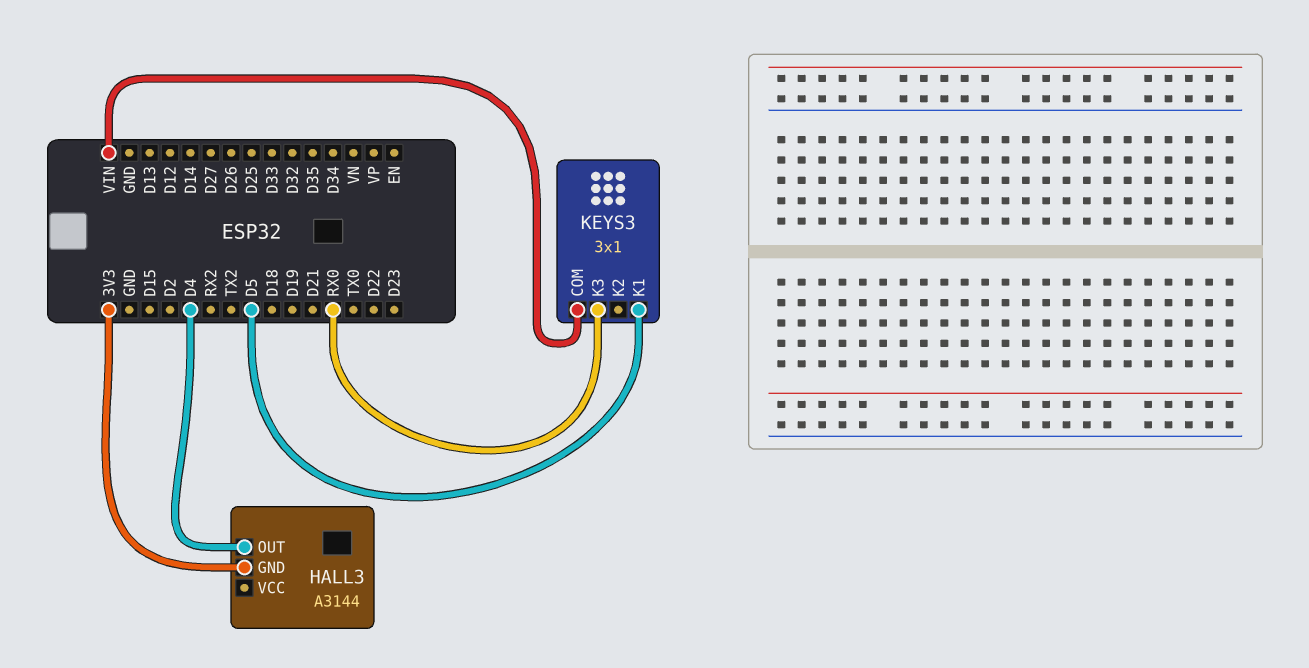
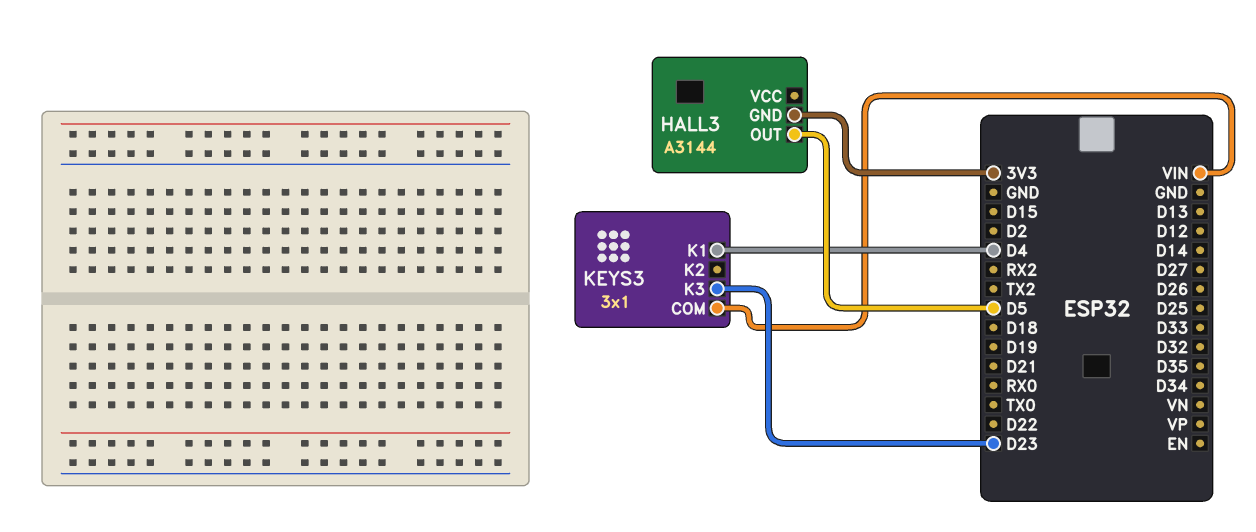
HALL3 pin OUT: D4 -> D5
KEYS3 pin K1: D5 -> D4
KEYS3 pin K3: RX0 -> D23

